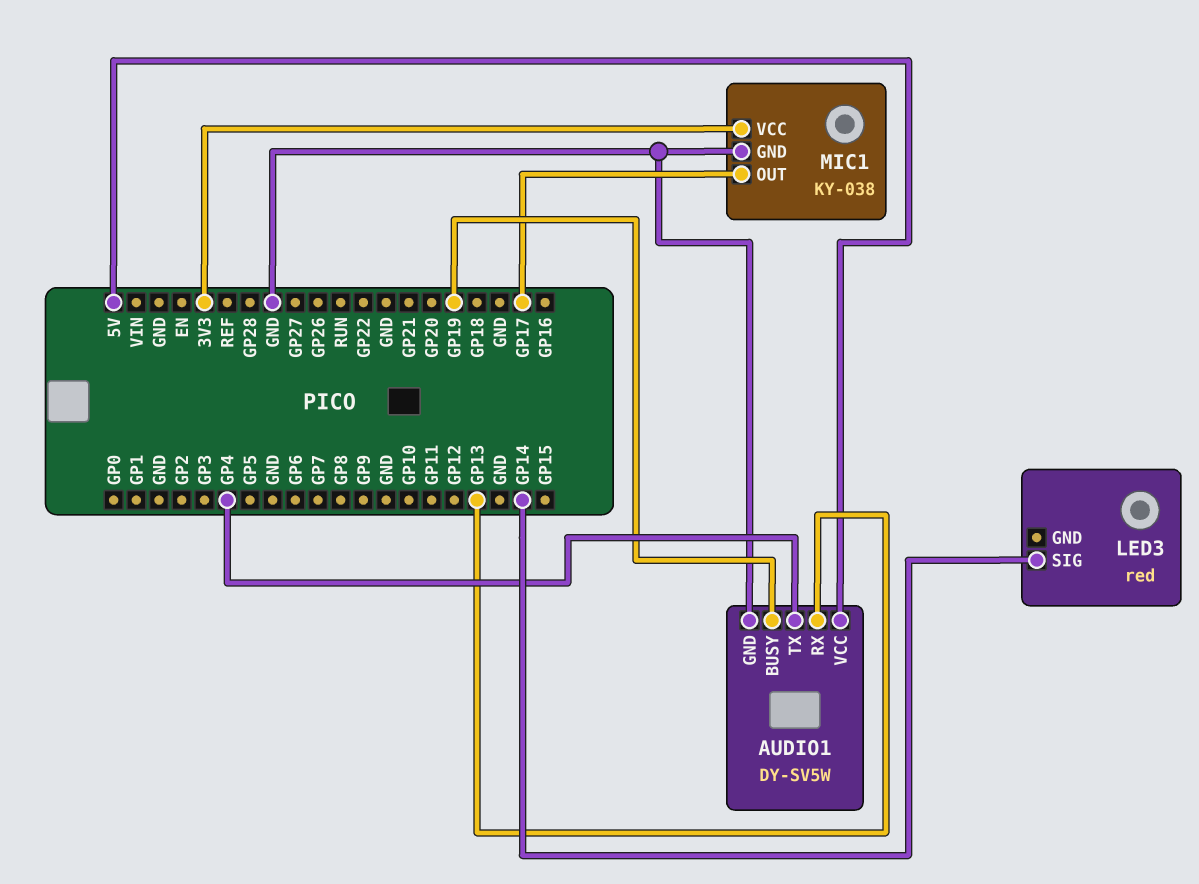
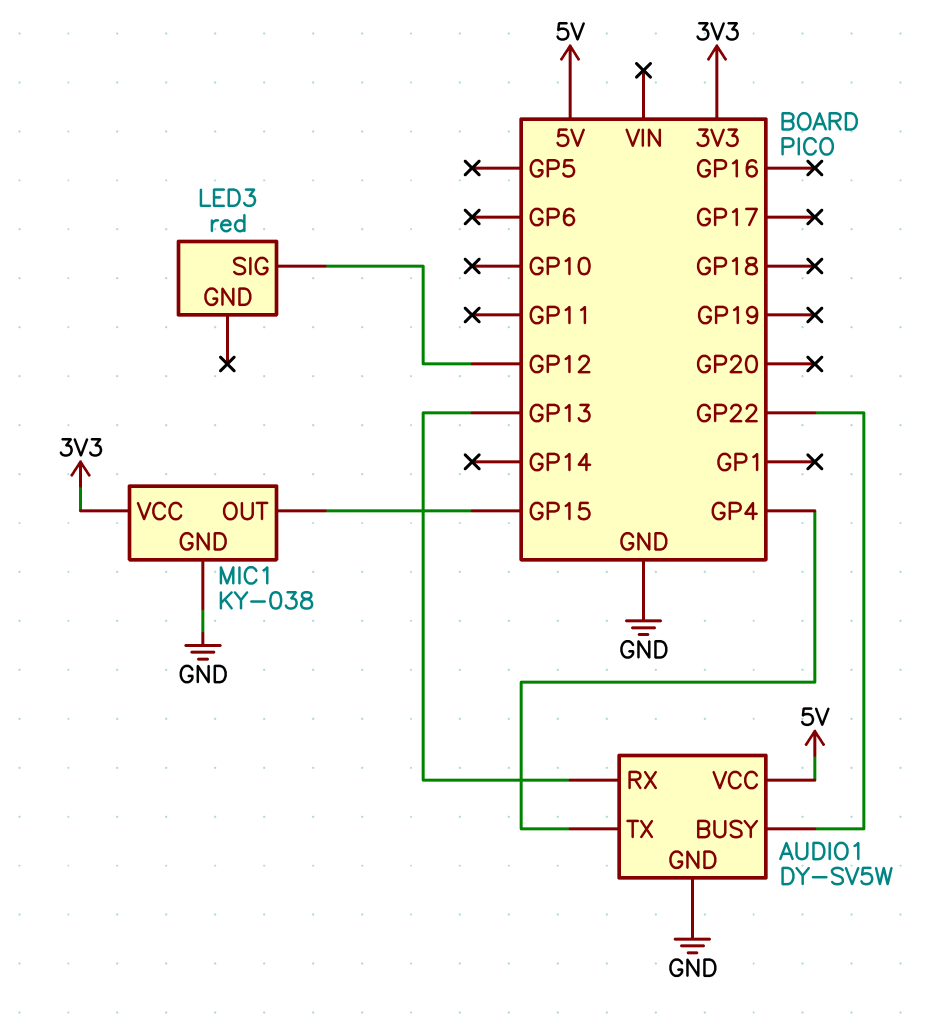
AUDIO1 pin BUSY: GP19 -> GP22
LED3 pin SIG: GP14 -> GP12
MIC1 pin OUT: GP17 -> GP15

